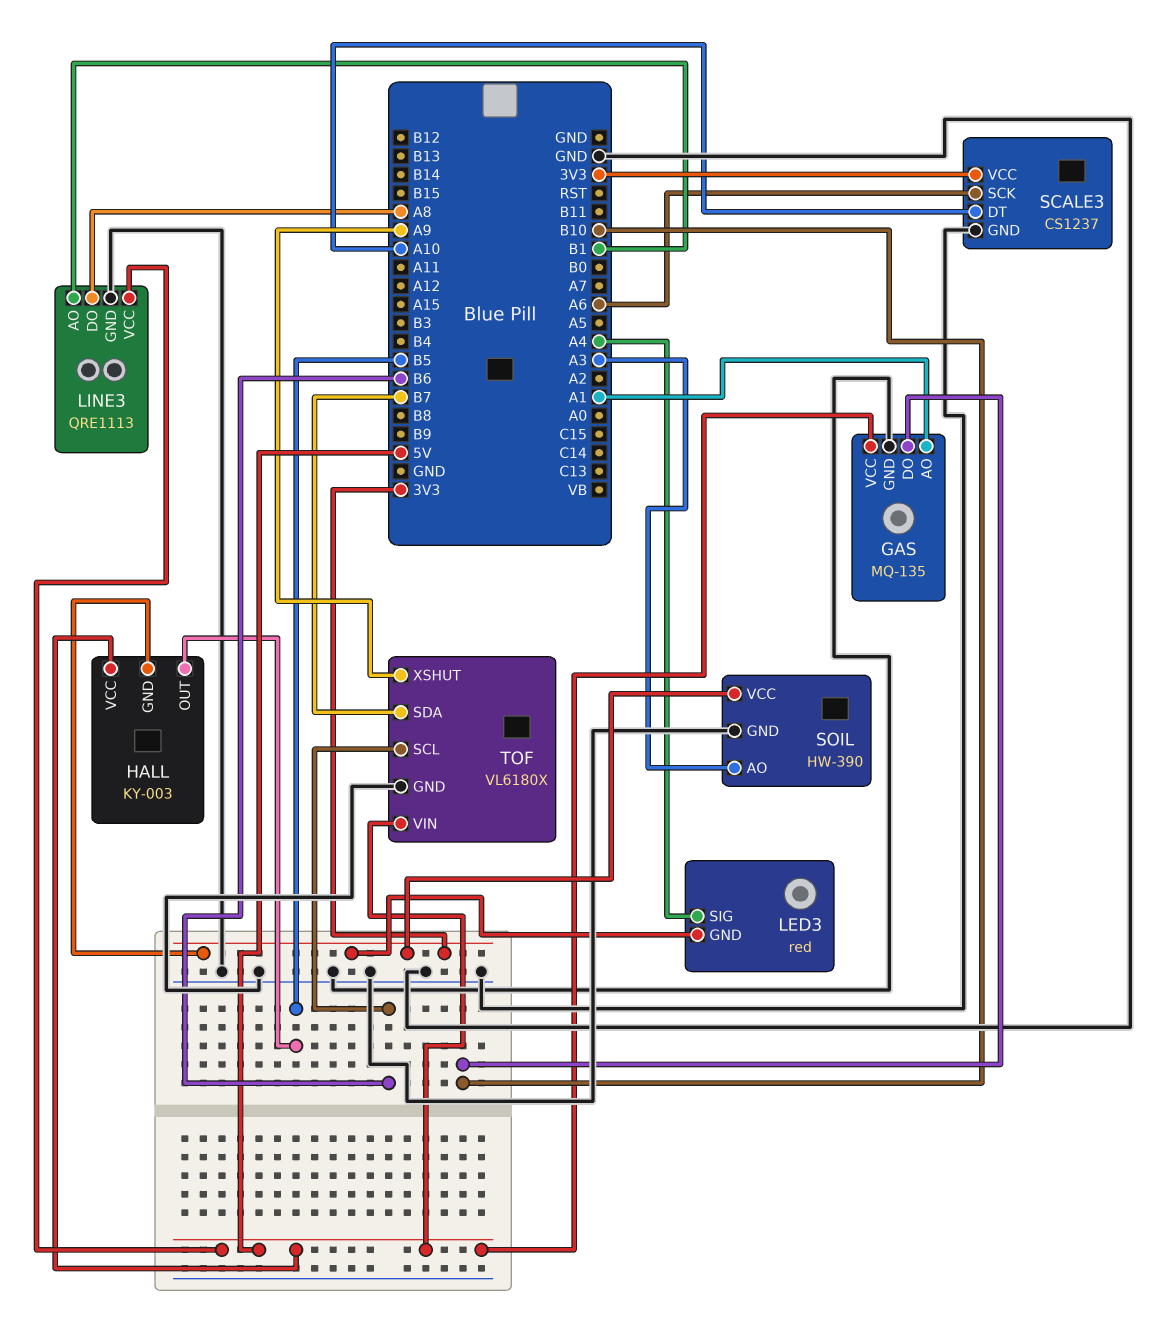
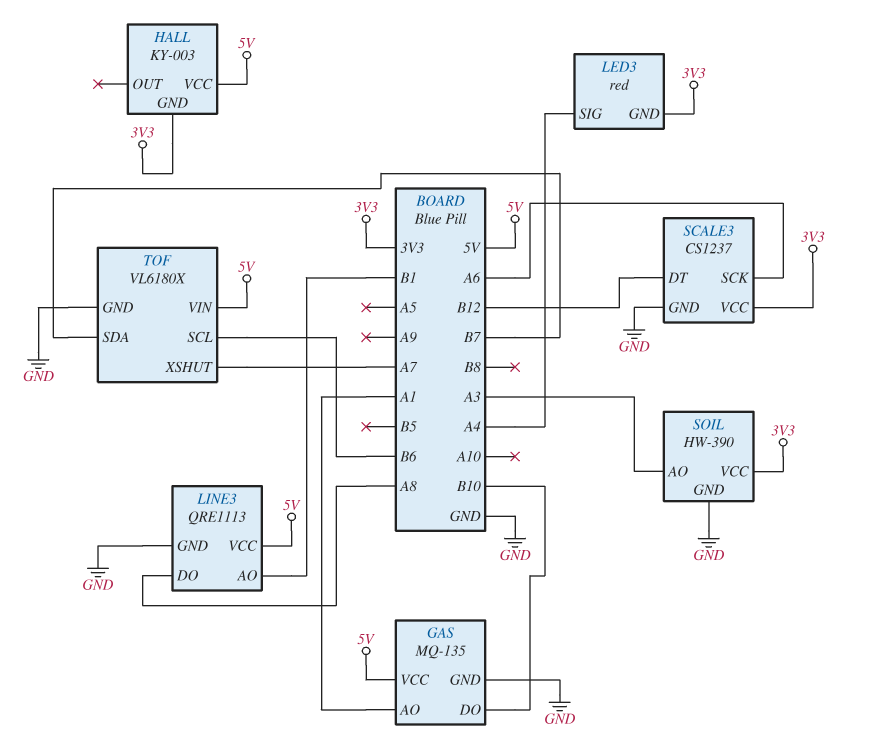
HALL pin OUT: B5 -> none
SCALE3 pin DT: A10 -> B12
TOF pin XSHUT: A9 -> A7

